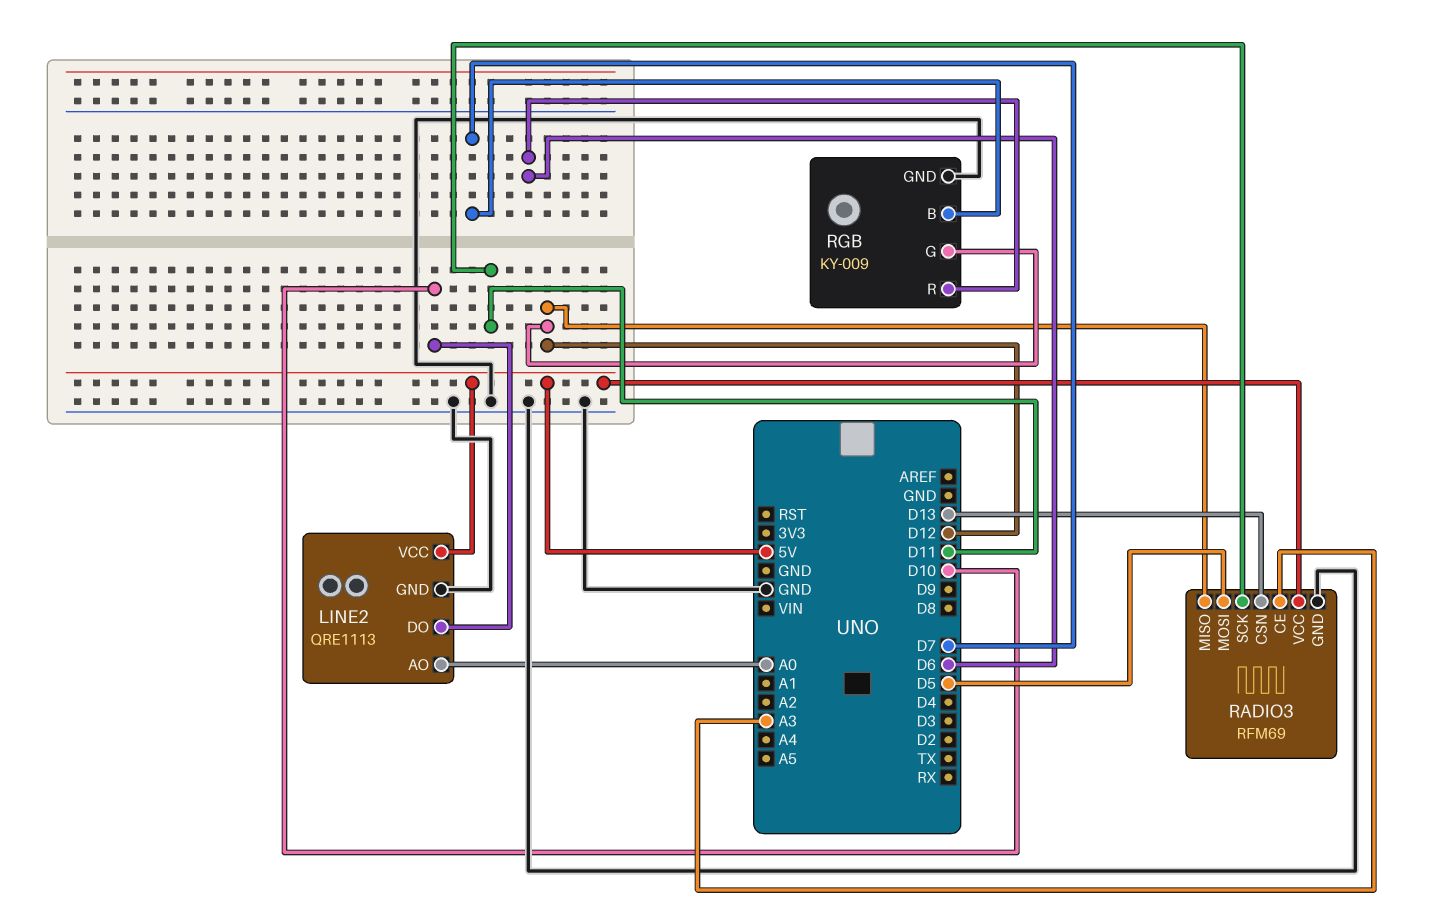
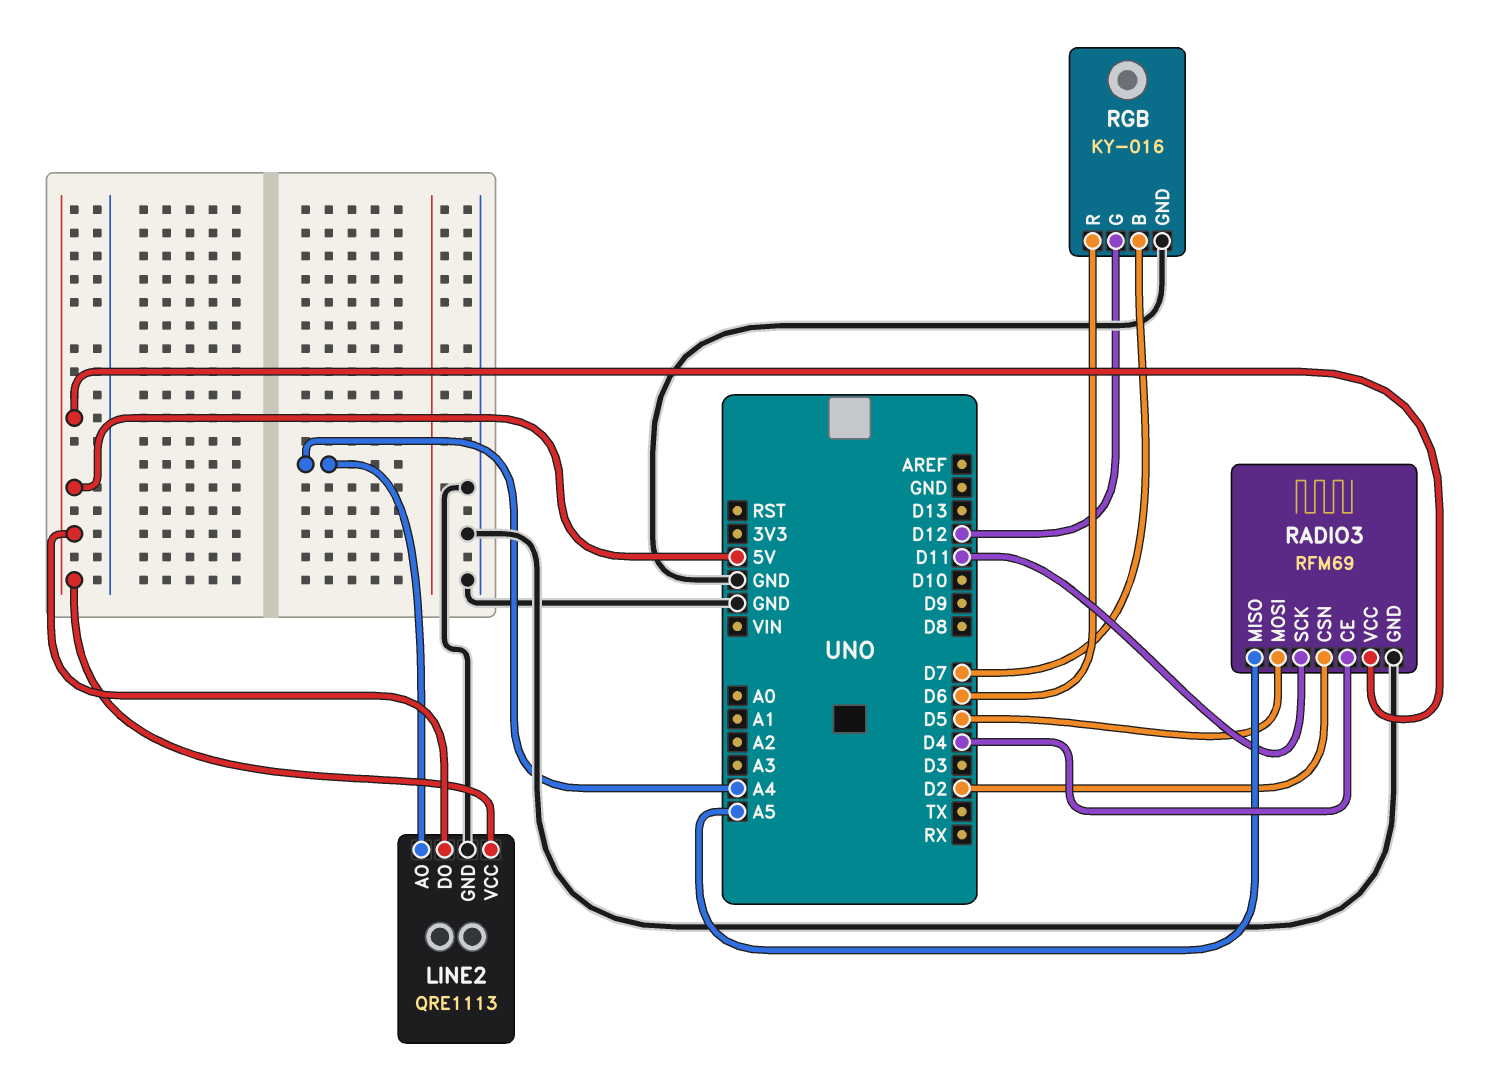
LINE2 pin AO: A0 -> A4
LINE2 pin DO: D10 -> 5V
RADIO3 pin CE: A3 -> D4
RADIO3 pin CSN: D13 -> D2
RADIO3 pin MISO: D12 -> A5
RGB: KY-009 -> KY-016

